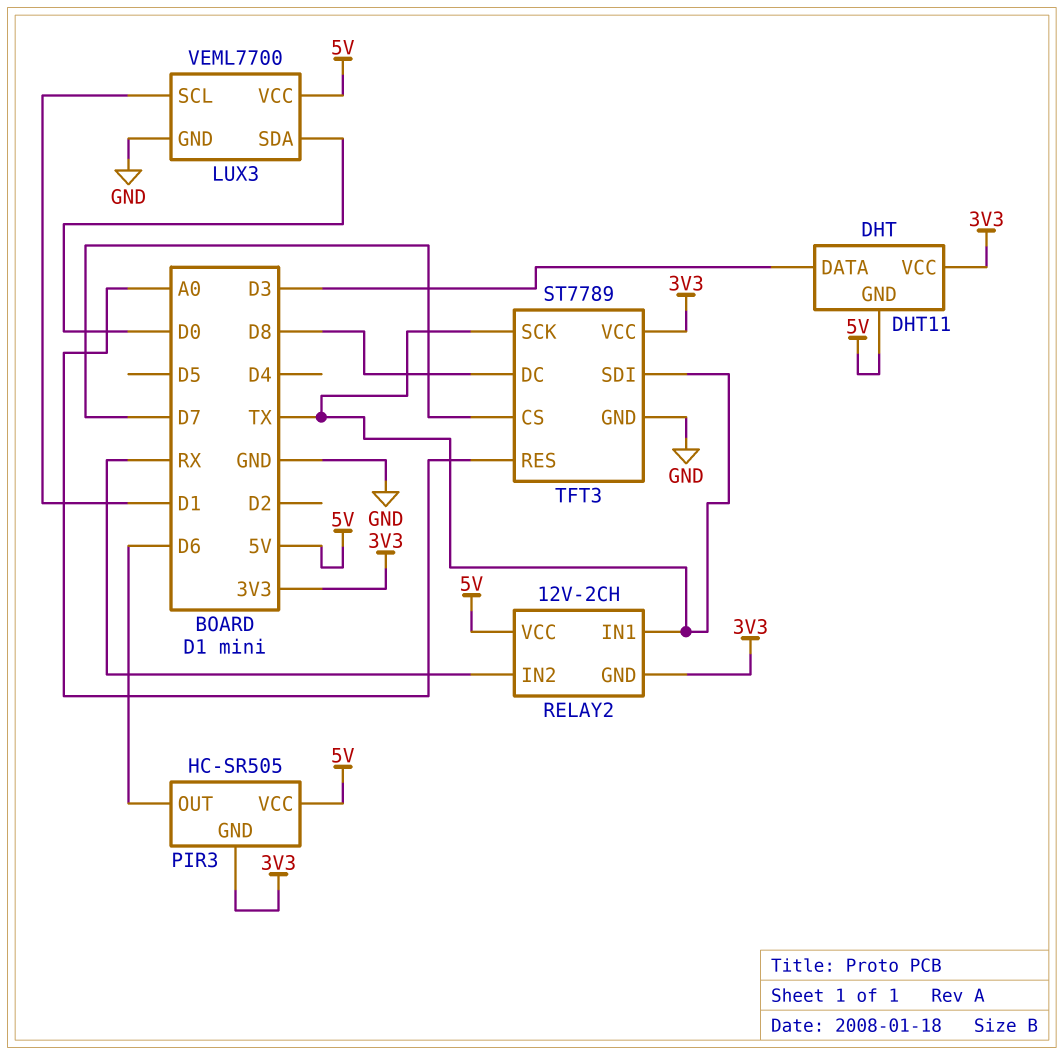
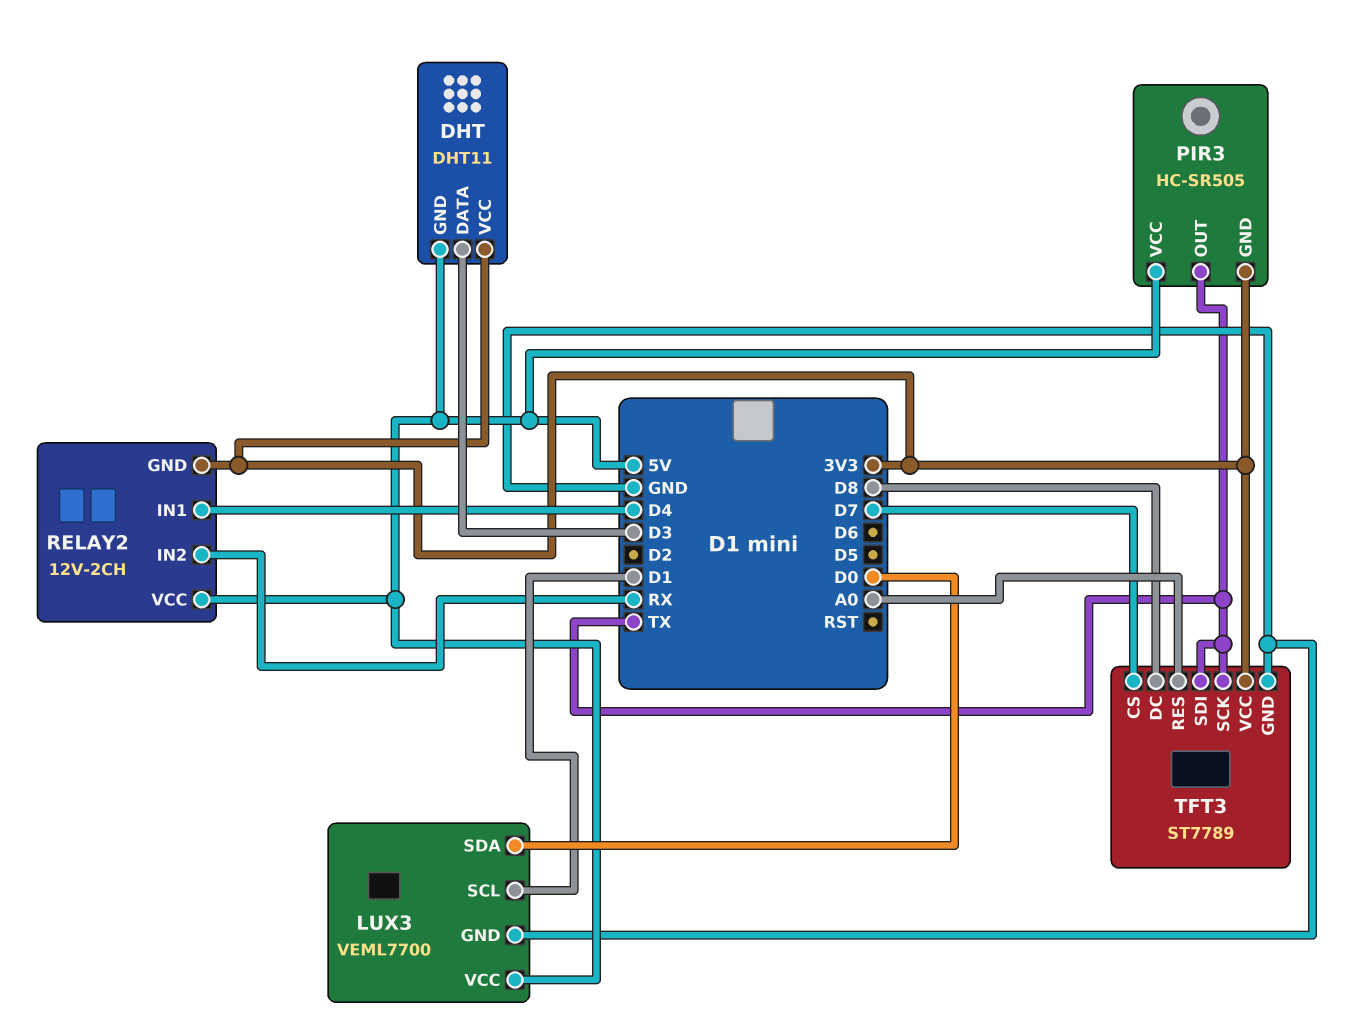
PIR3 pin OUT: D6 -> TX
RELAY2 pin IN1: TX -> D4

